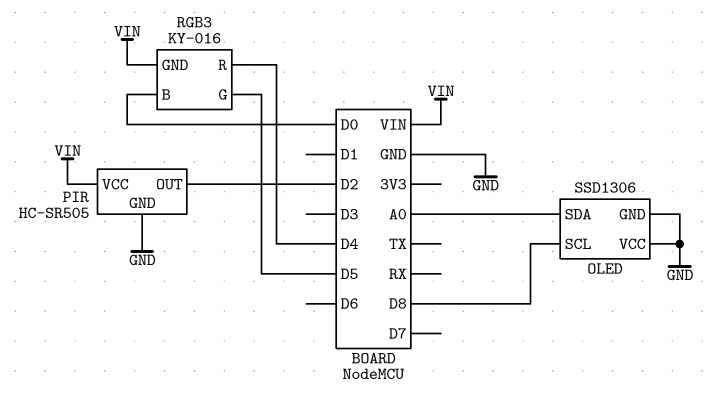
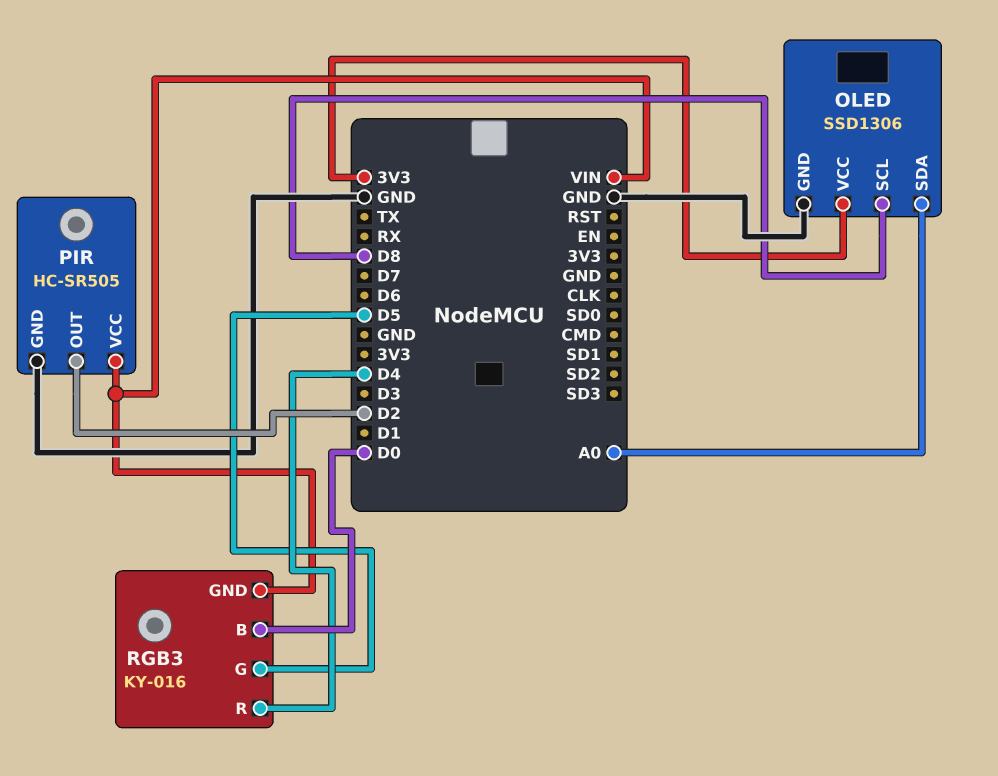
OLED pin VCC: GND -> 3V3

